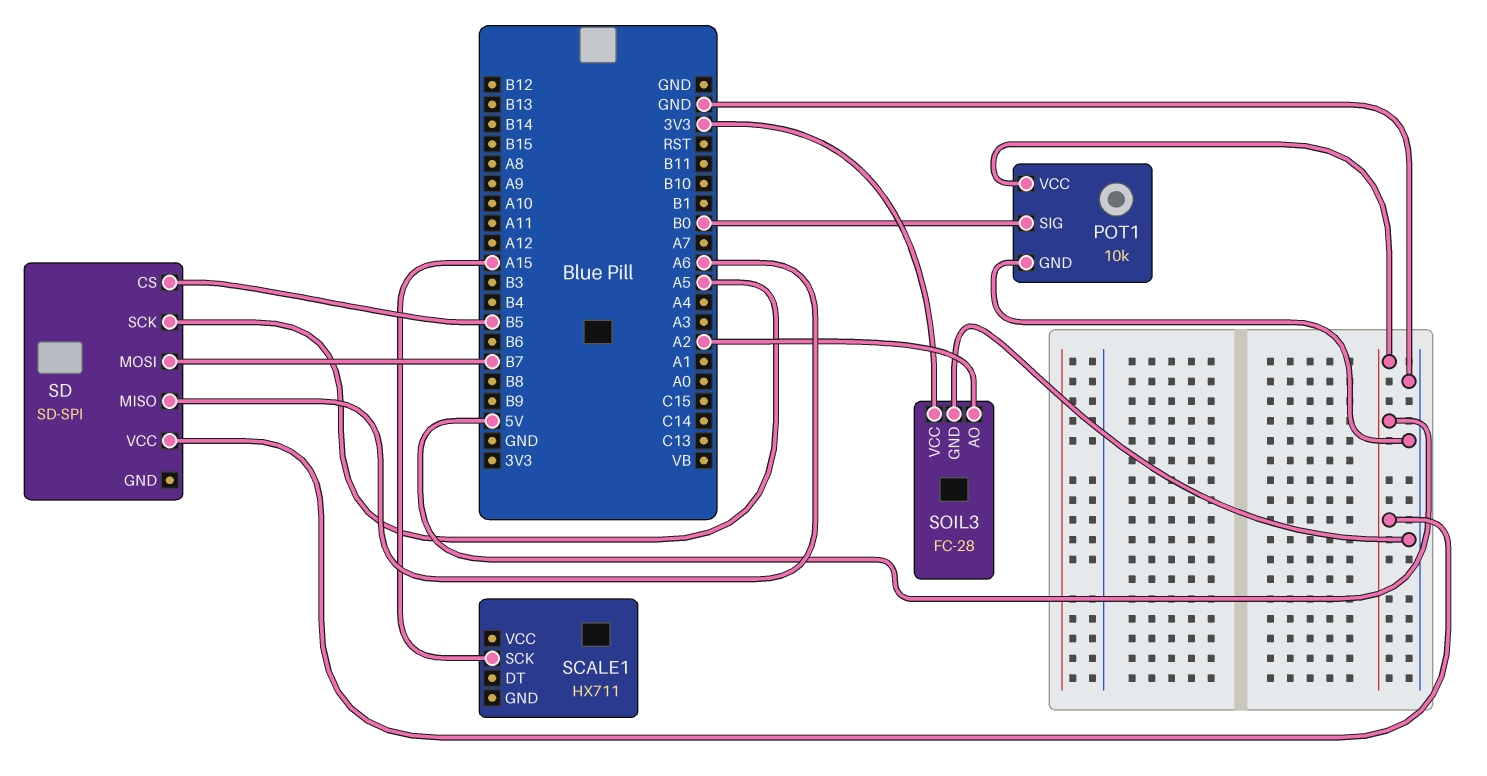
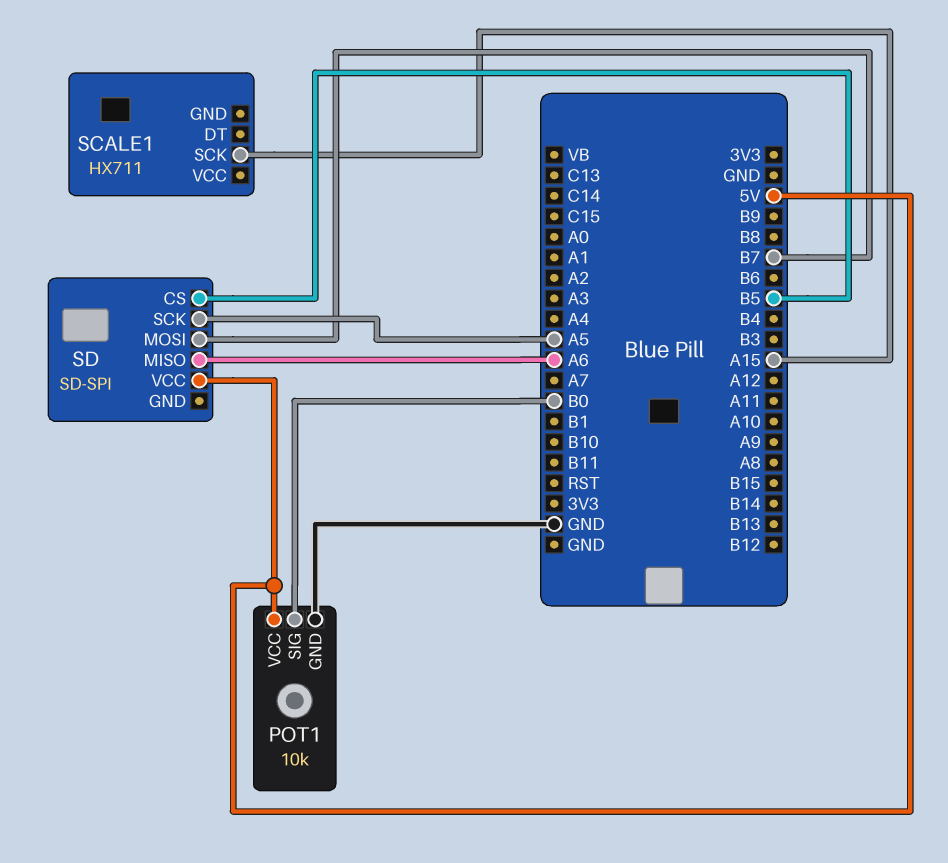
SOIL3: FC-28 -> none
SOIL3 pin AO: A2 -> none
SOIL3 pin GND: GND -> none
SOIL3 pin VCC: 3V3 -> none

